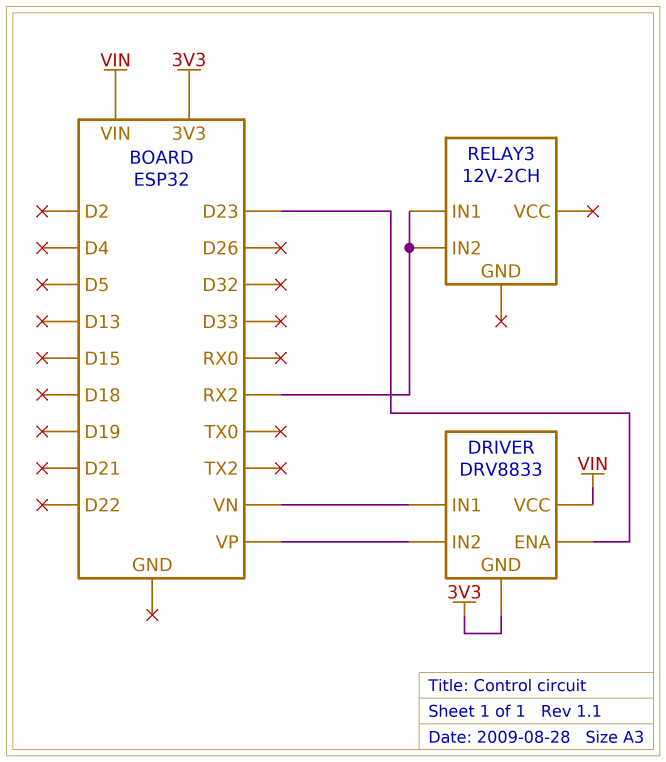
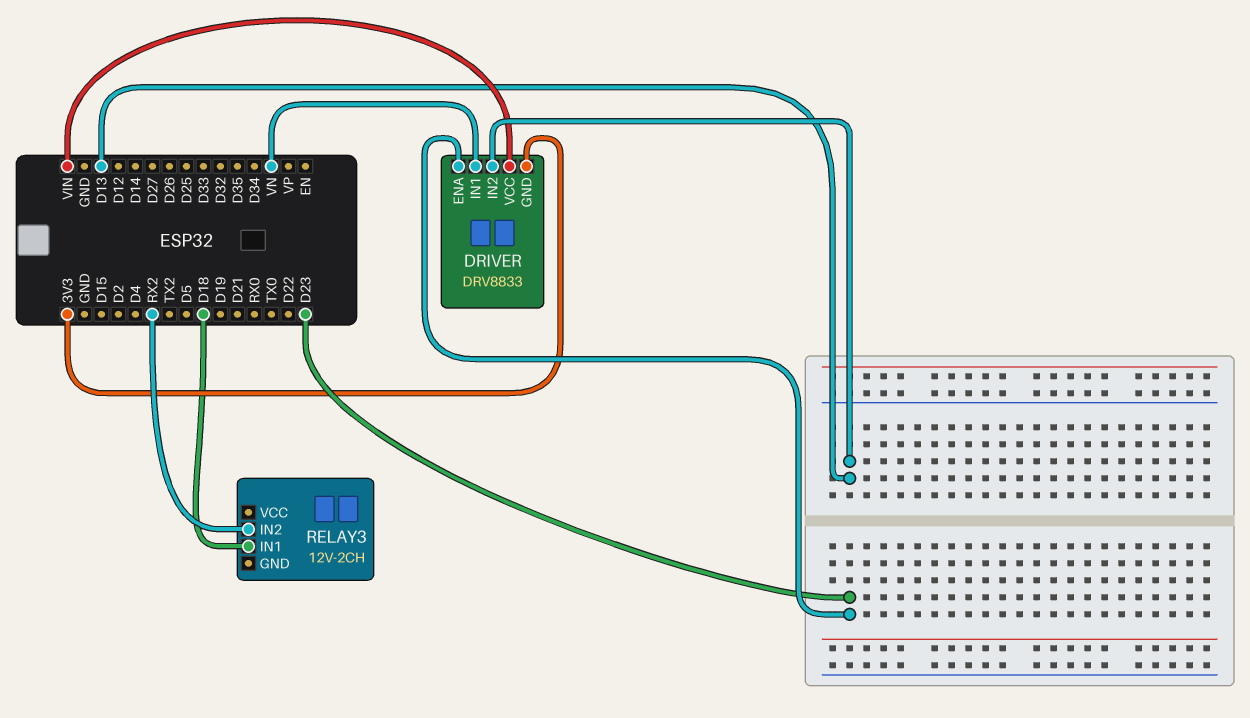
DRIVER pin IN2: VP -> D13
RELAY3 pin IN1: RX2 -> D18

